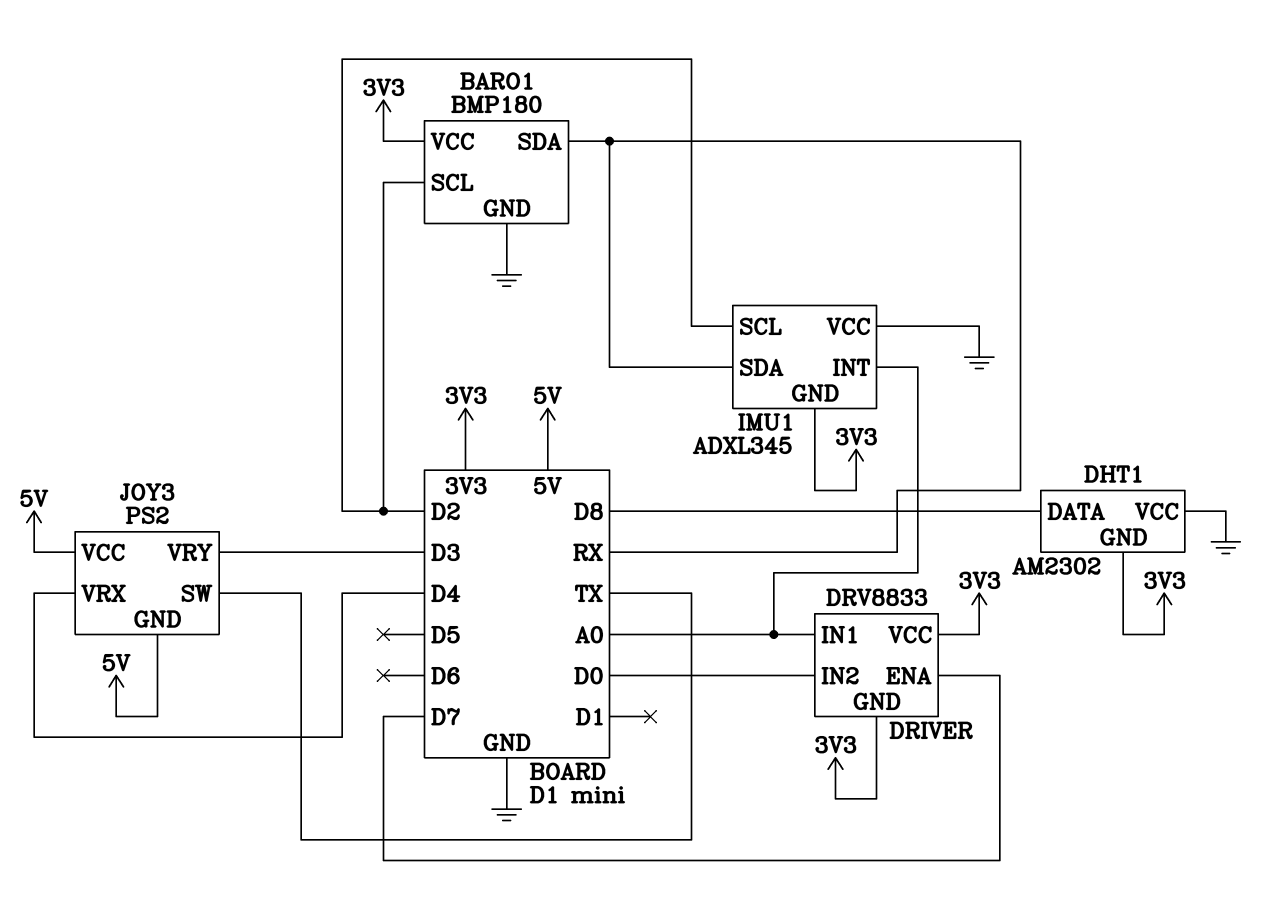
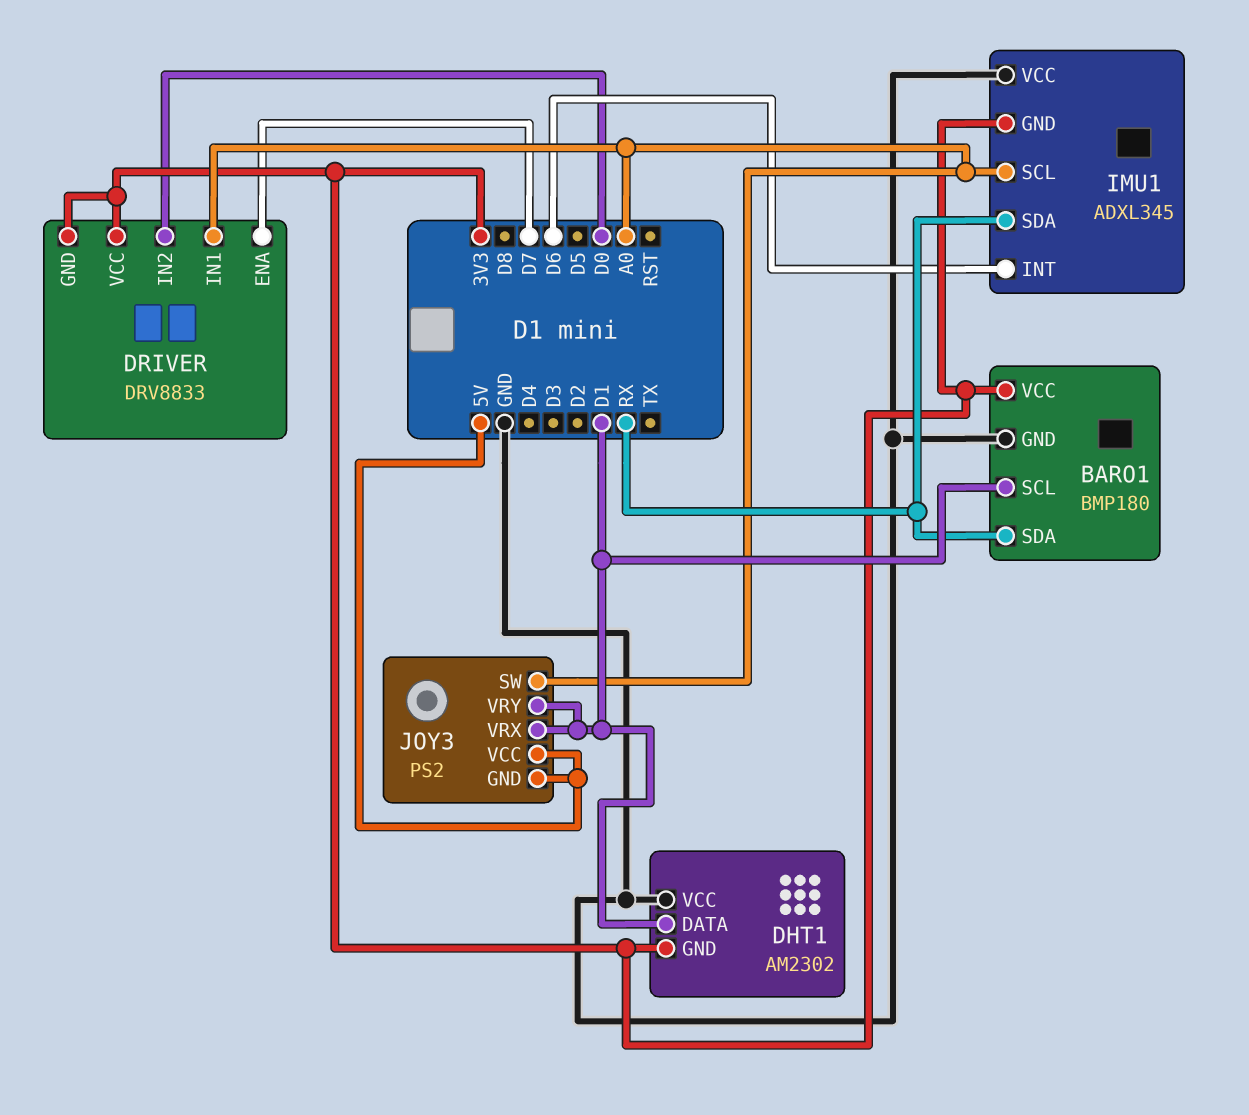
BARO1 pin SCL: D2 -> D1
DHT1 pin DATA: D8 -> D1
IMU1 pin INT: A0 -> D6
IMU1 pin SCL: D2 -> A0
JOY3 pin SW: TX -> A0
JOY3 pin VRX: D4 -> D1
JOY3 pin VRY: D3 -> D1

